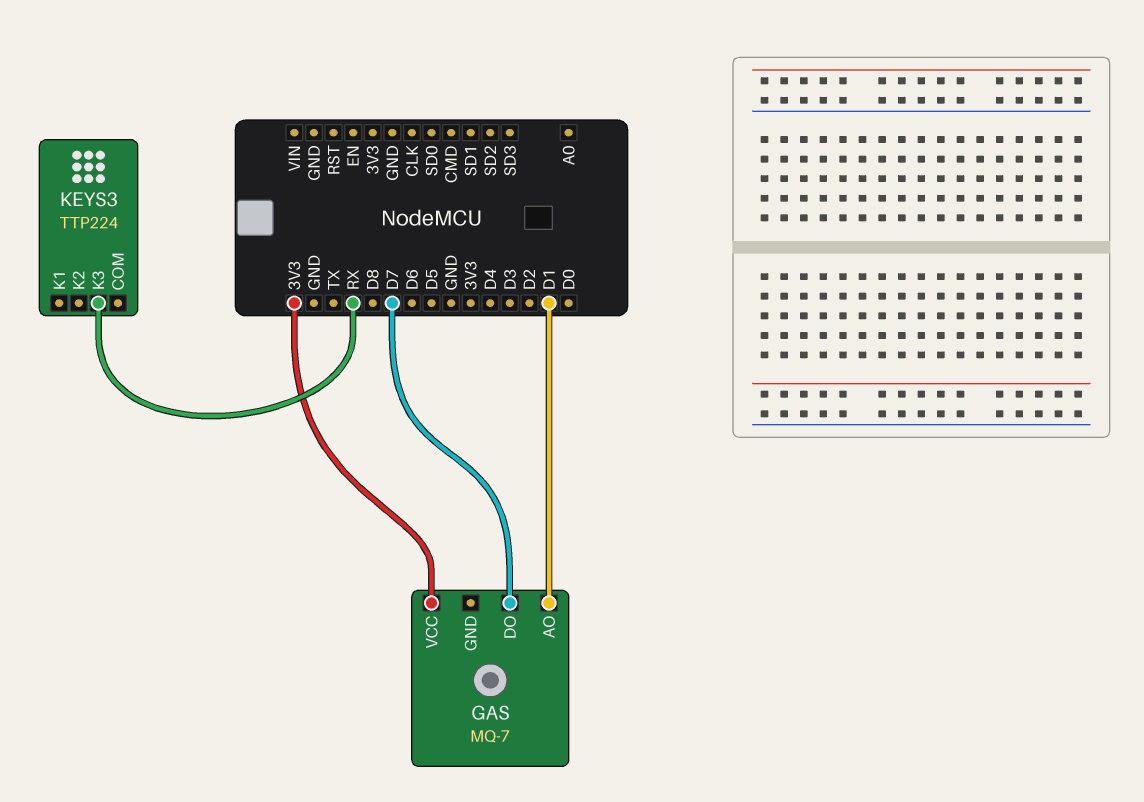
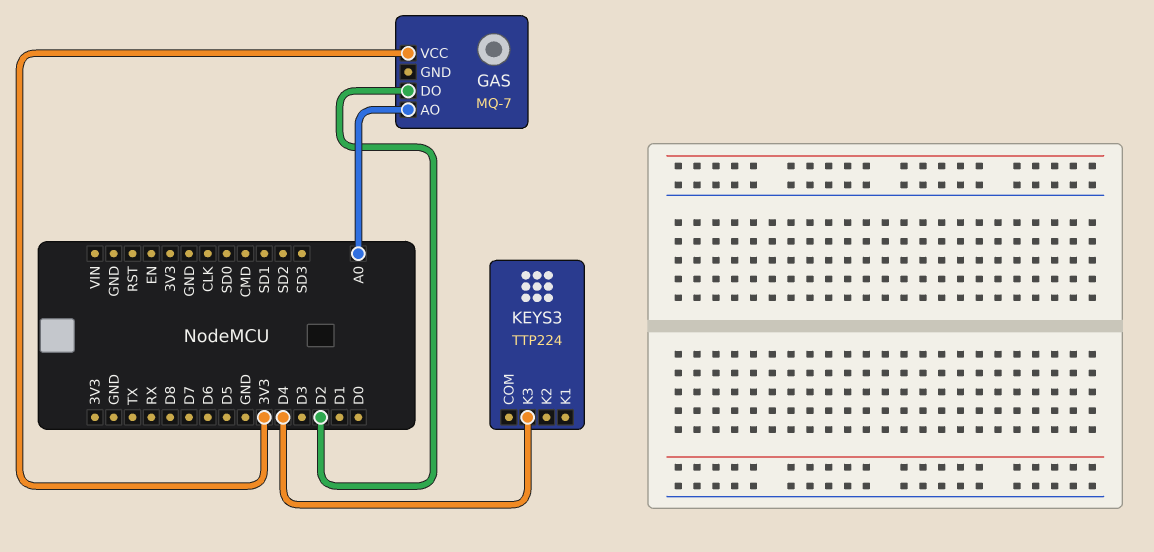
GAS pin AO: D1 -> A0
GAS pin DO: D7 -> D2
KEYS3 pin K3: RX -> D4

